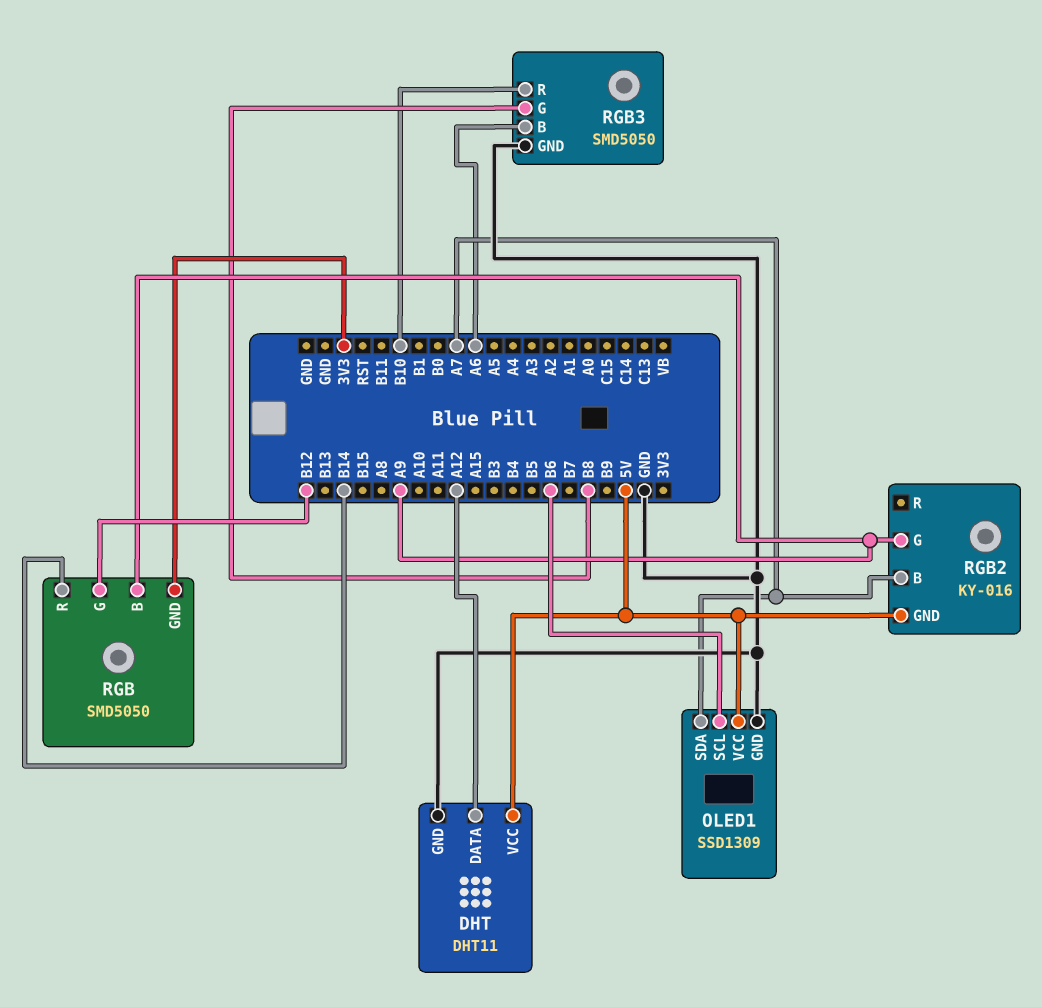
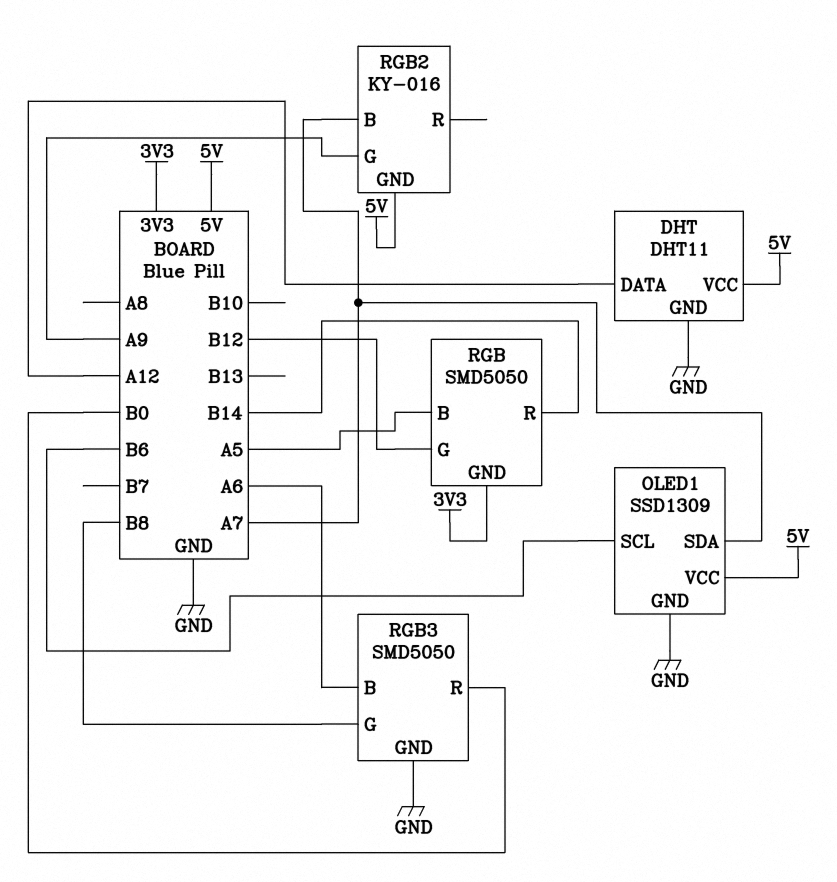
RGB pin B: A9 -> A5
RGB3 pin R: B10 -> B0

